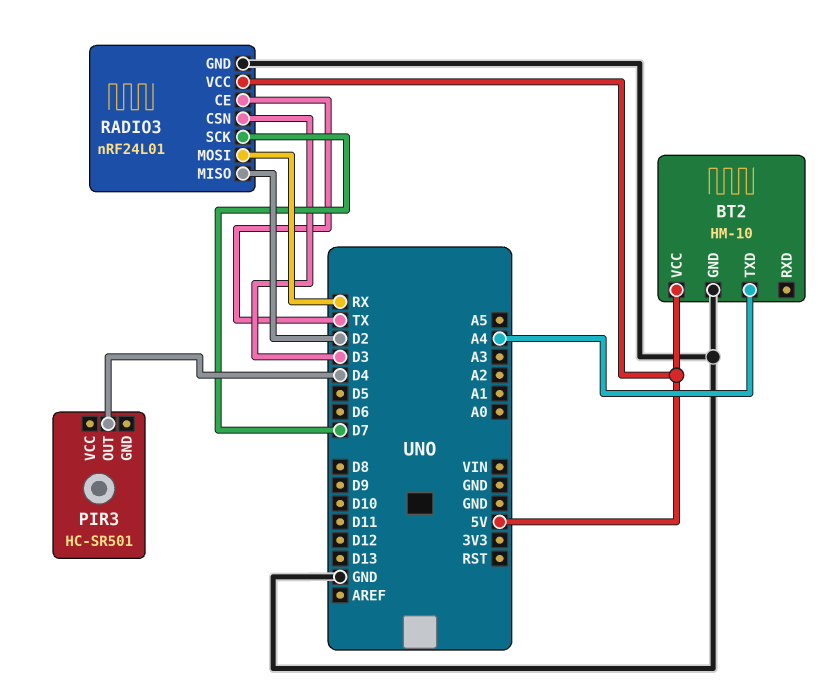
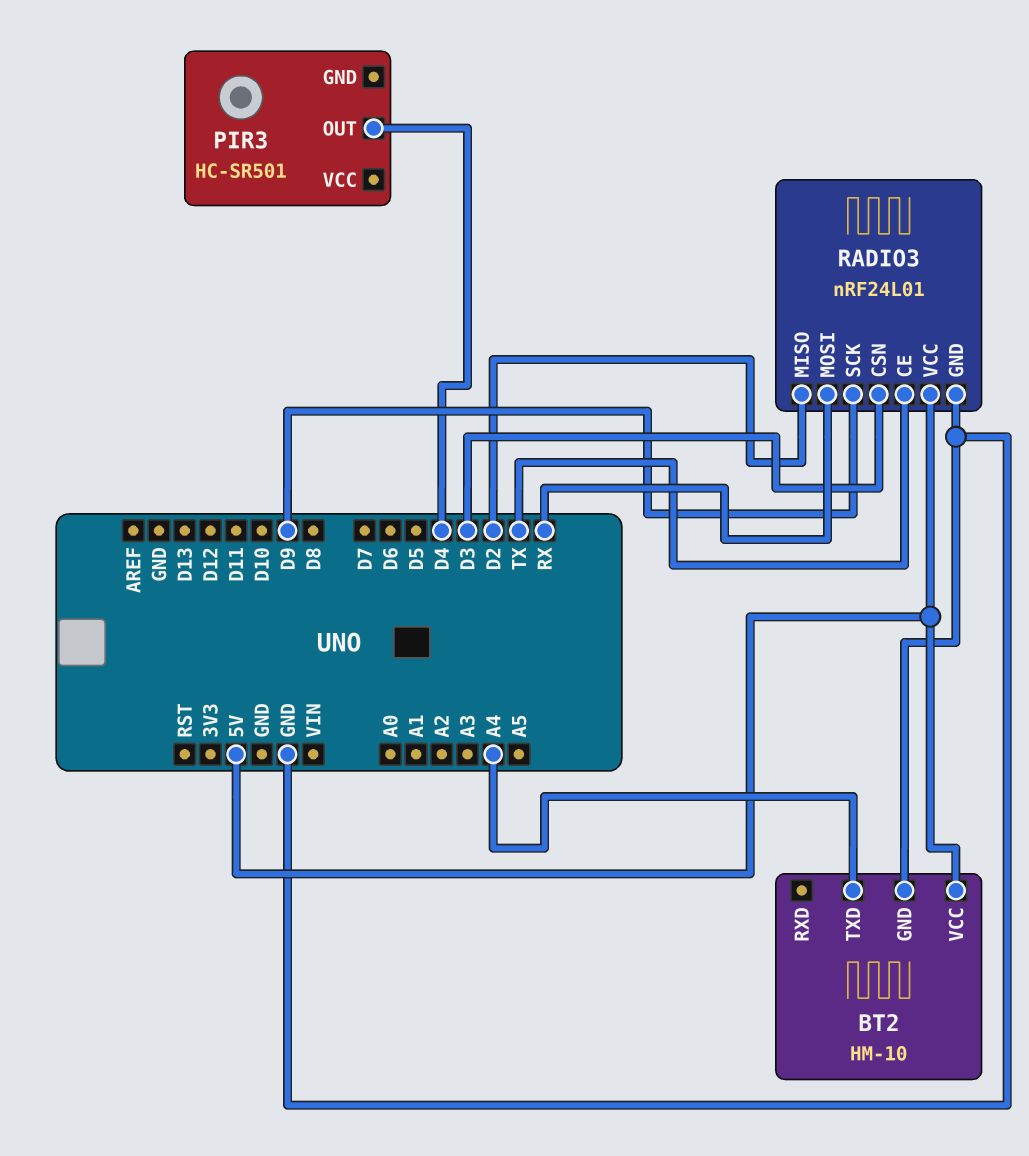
RADIO3 pin SCK: D7 -> D9

